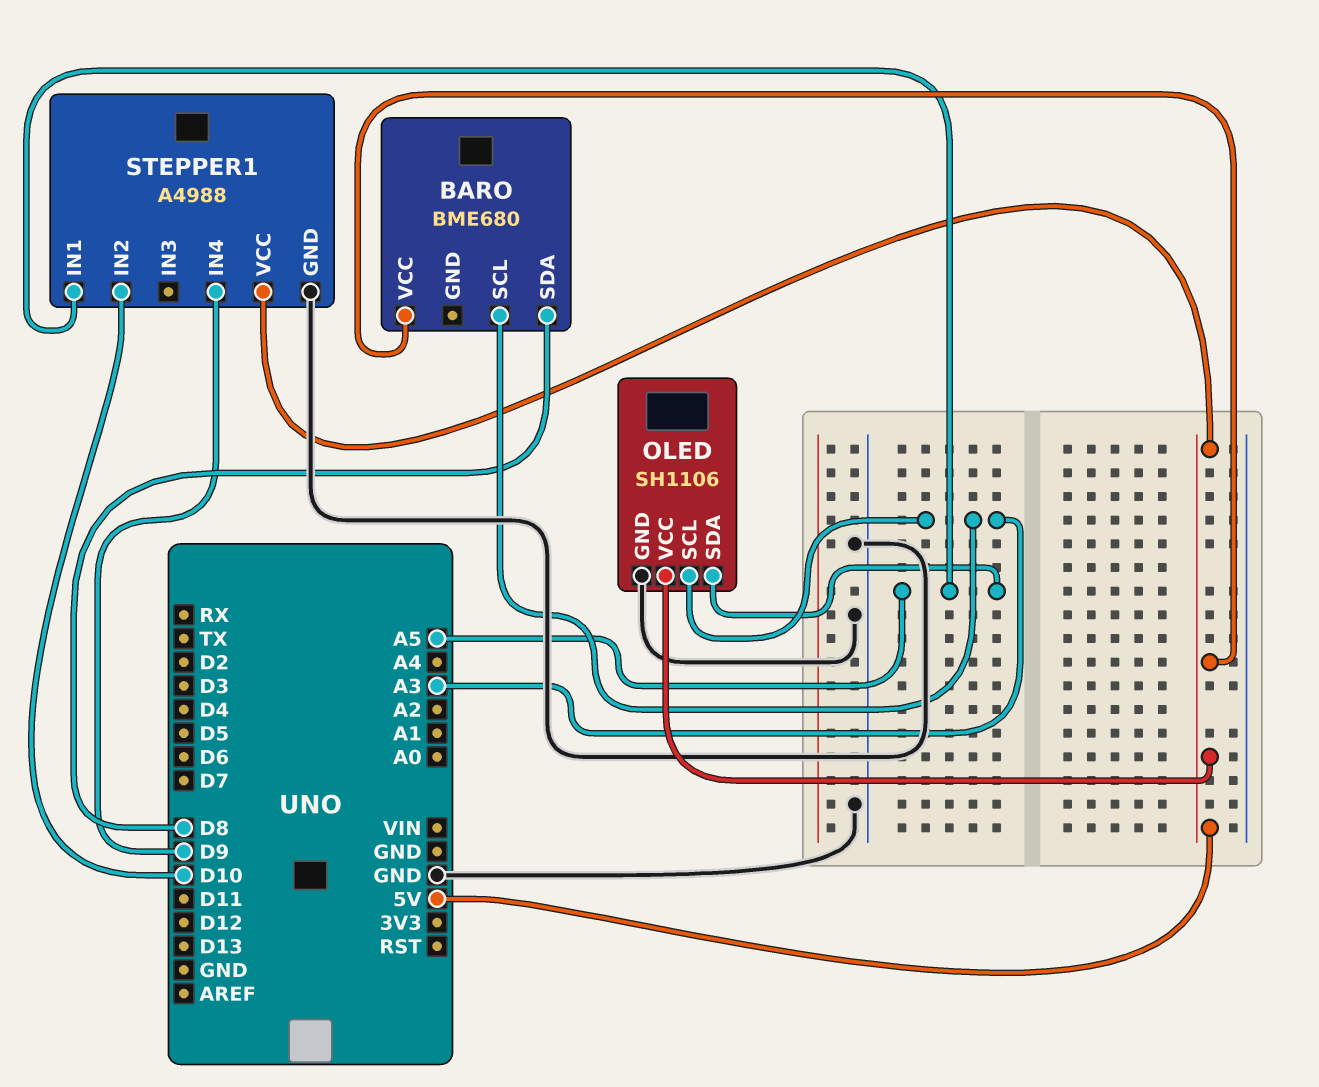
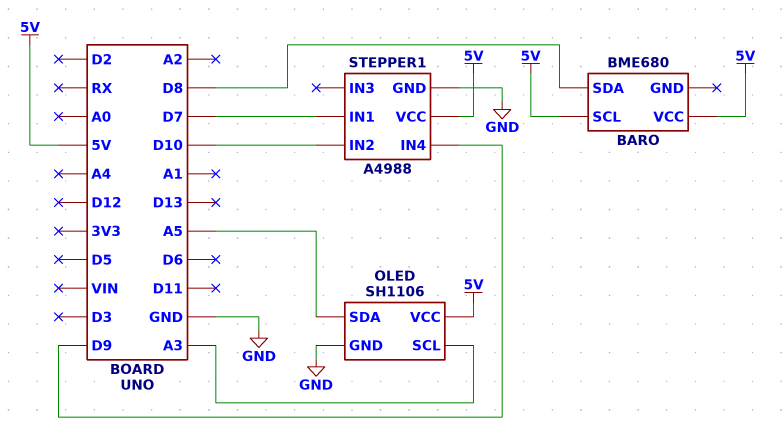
BARO pin SCL: A3 -> 5V
STEPPER1 pin IN1: A5 -> D7

